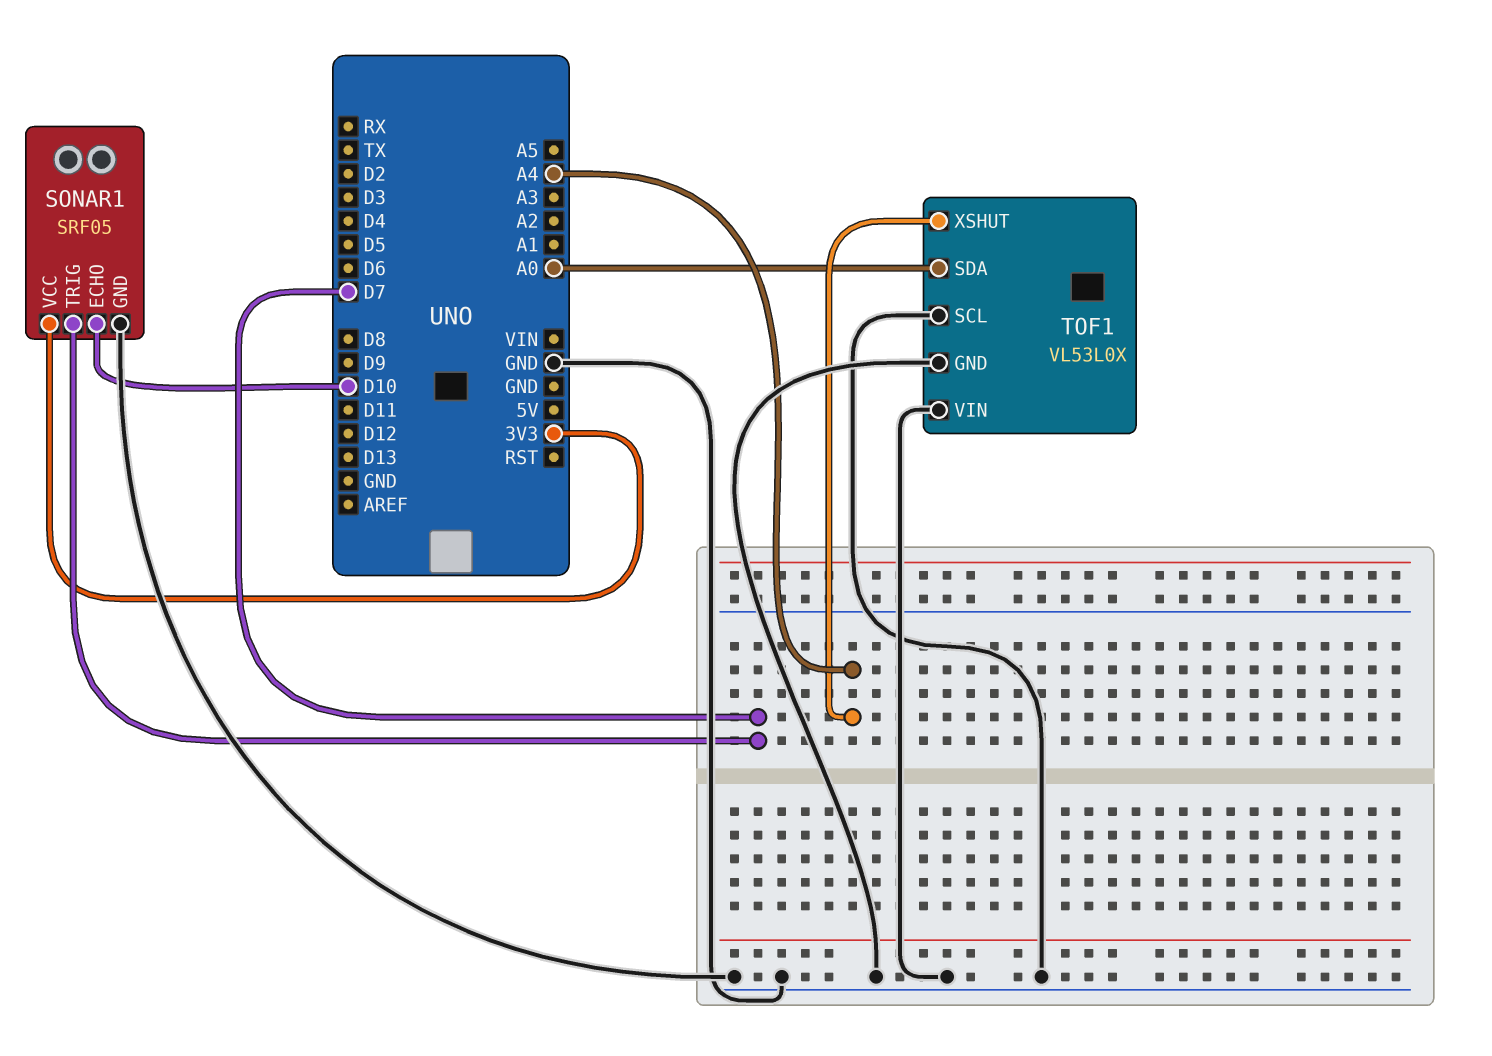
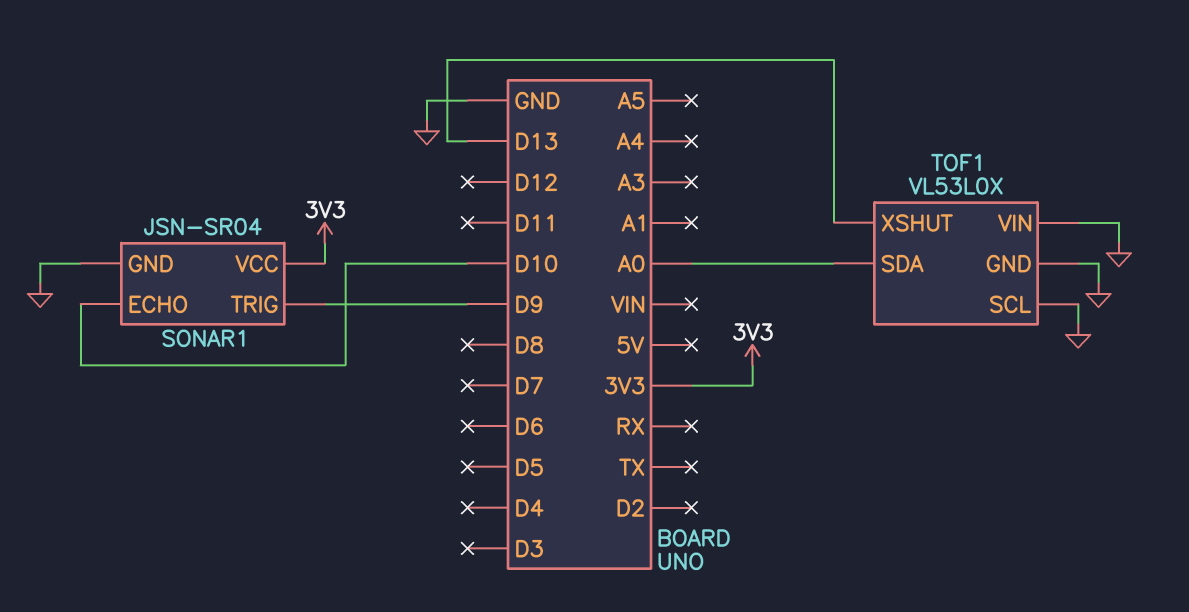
SONAR1: SRF05 -> JSN-SR04
SONAR1 pin TRIG: D7 -> D9
TOF1 pin XSHUT: A4 -> D13

